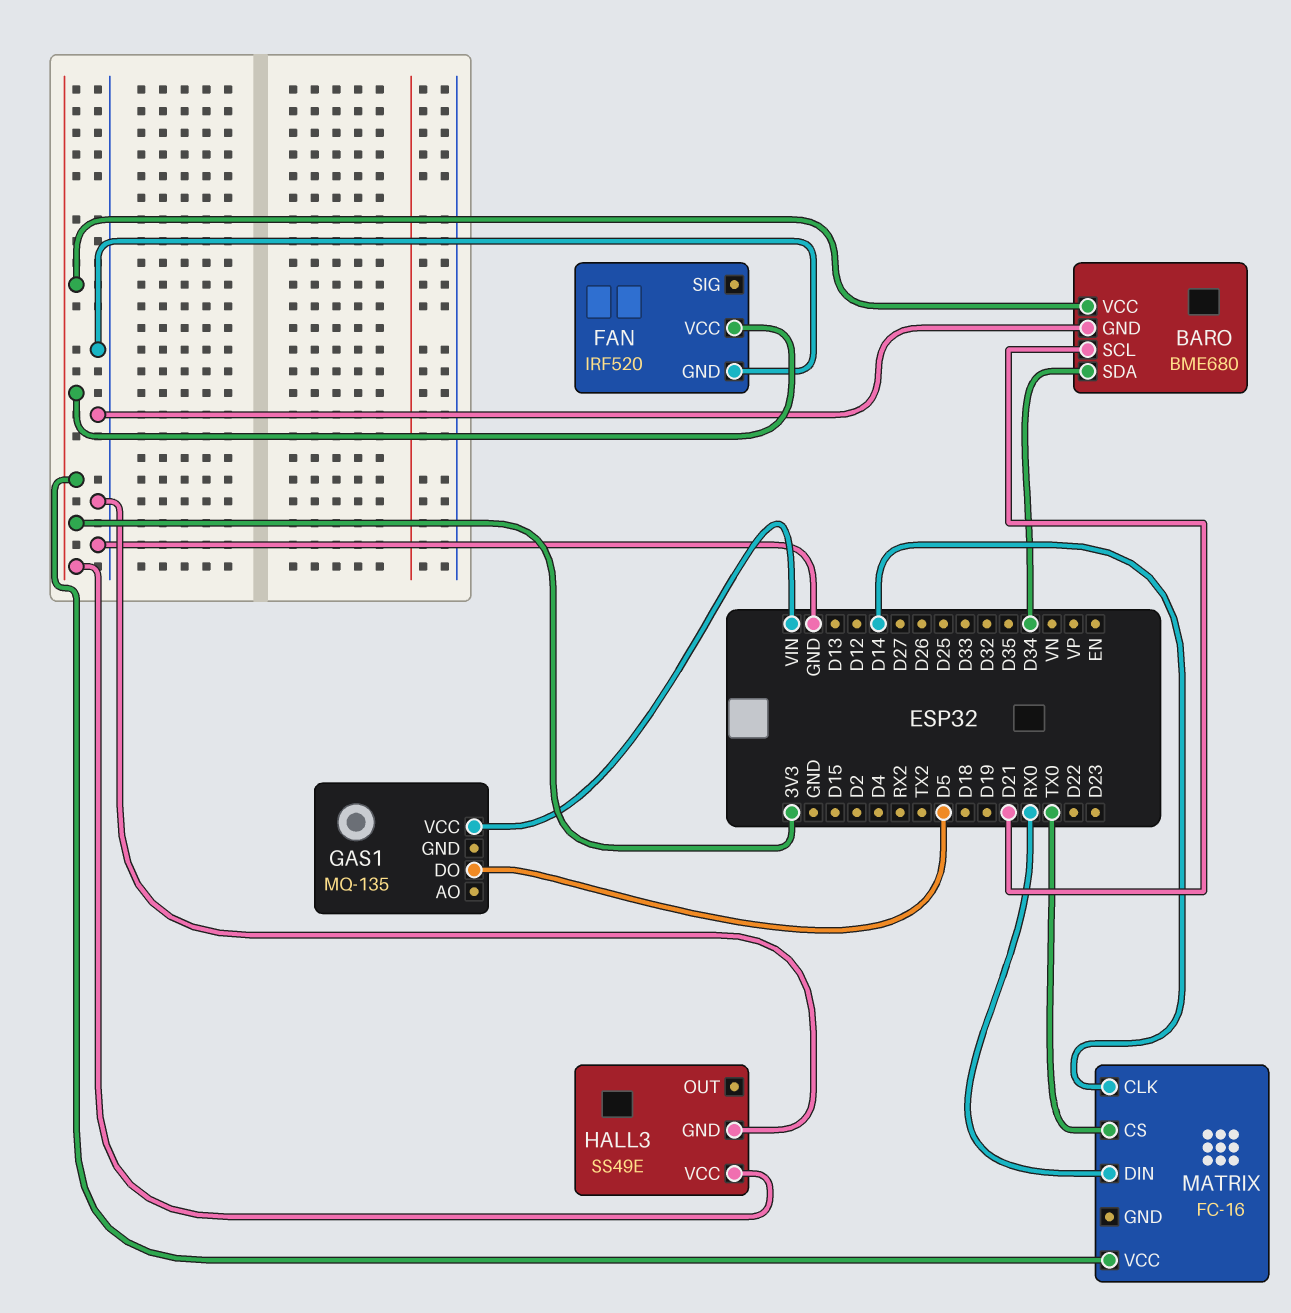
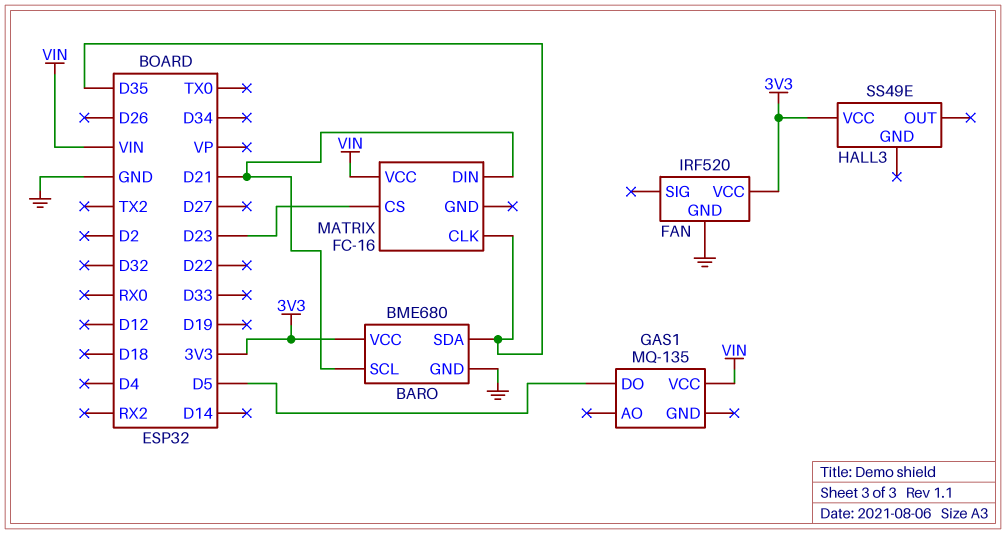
BARO pin SDA: D34 -> D35
HALL3 pin GND: GND -> none
MATRIX pin CLK: D14 -> D35
MATRIX pin CS: TX0 -> D23
MATRIX pin DIN: RX0 -> D21
MATRIX pin VCC: 3V3 -> VIN

